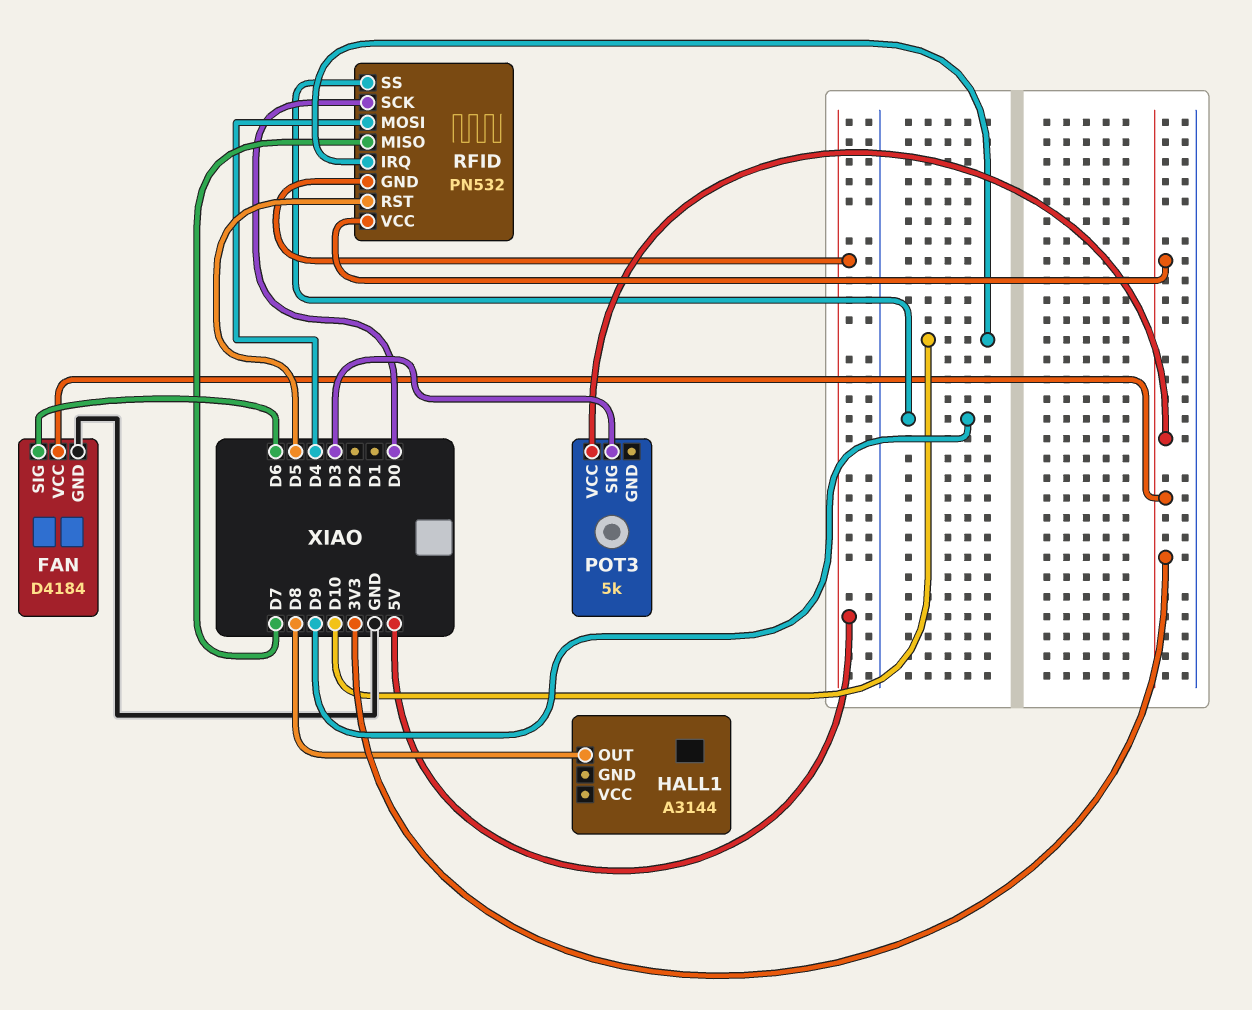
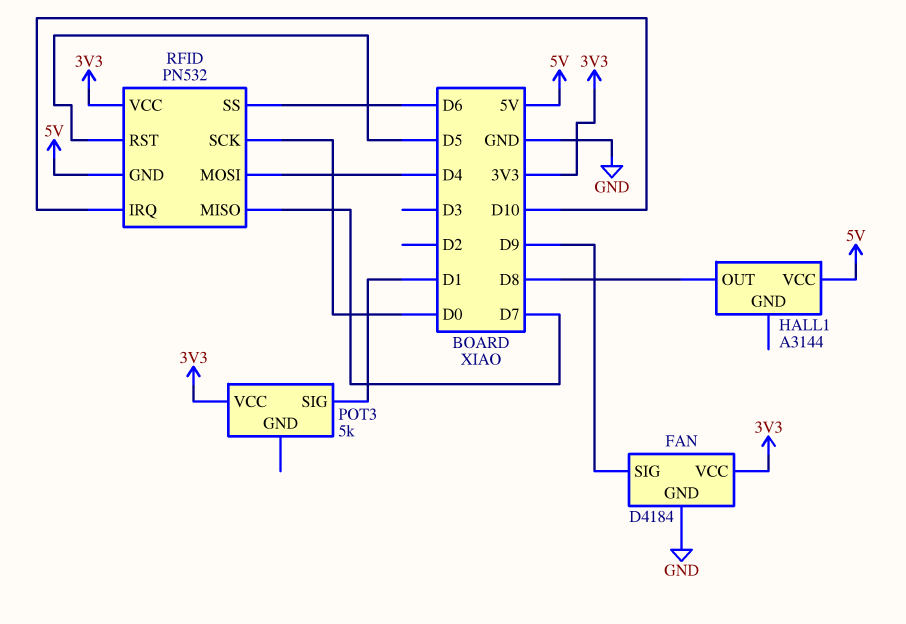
FAN pin SIG: D6 -> D9
HALL1 pin VCC: none -> 5V
POT3 pin SIG: D3 -> D1
RFID pin SS: D9 -> D6

